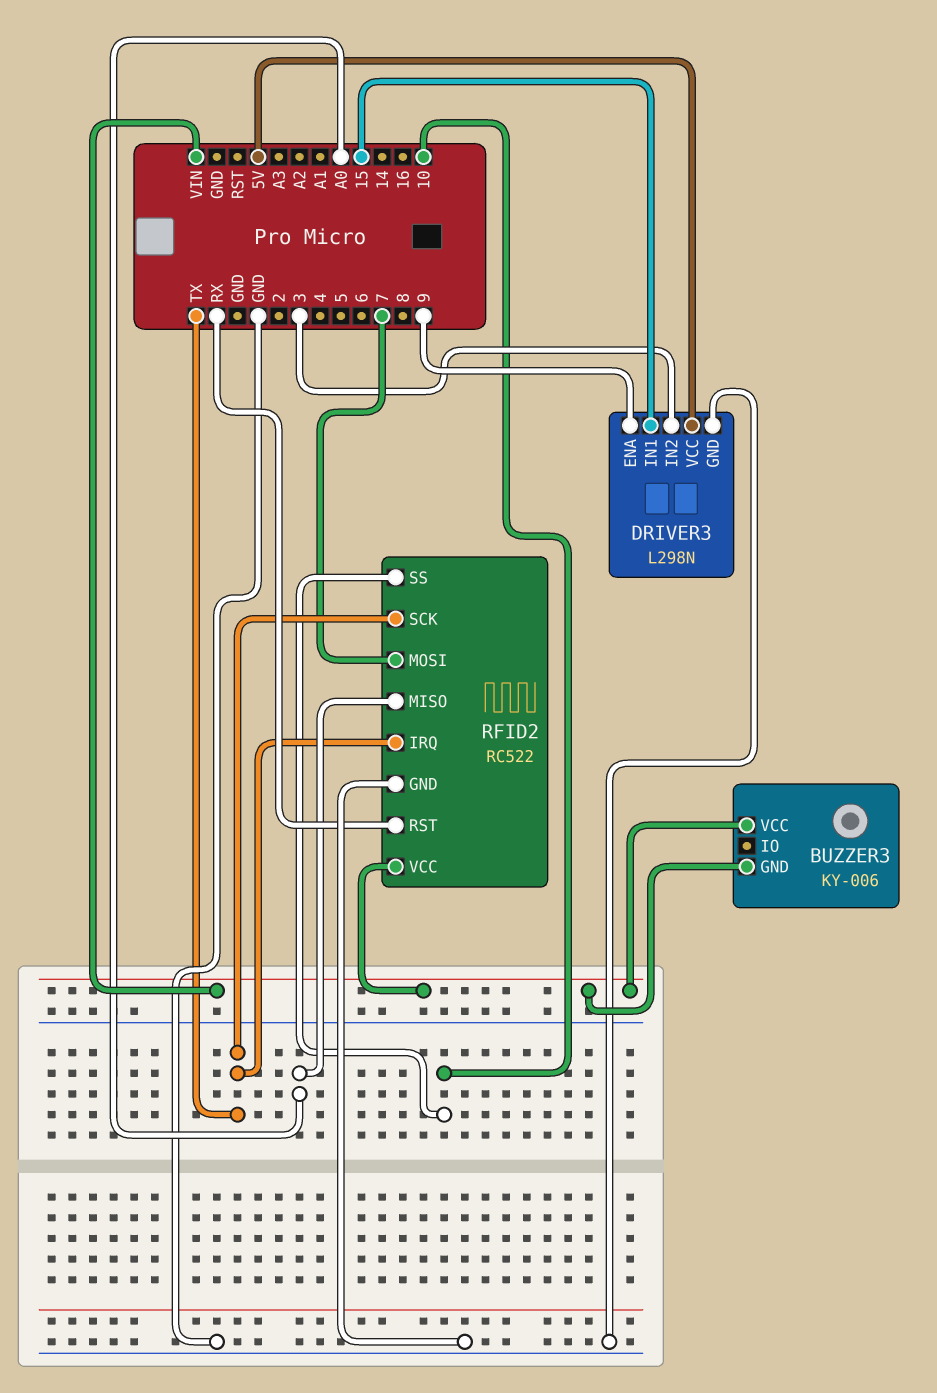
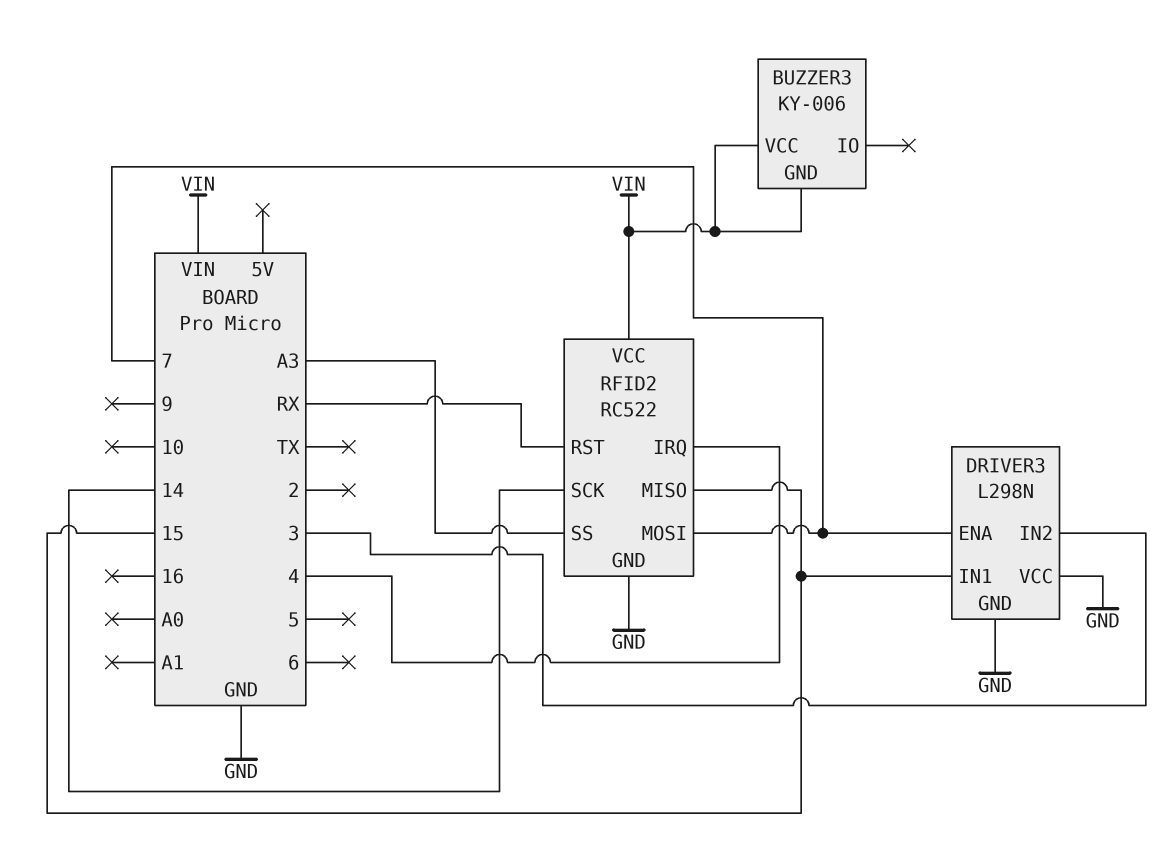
DRIVER3 pin ENA: 9 -> 7
DRIVER3 pin VCC: 5V -> GND
RFID2 pin IRQ: TX -> 4
RFID2 pin MISO: A0 -> 15
RFID2 pin SCK: TX -> 14
RFID2 pin SS: 10 -> A3

